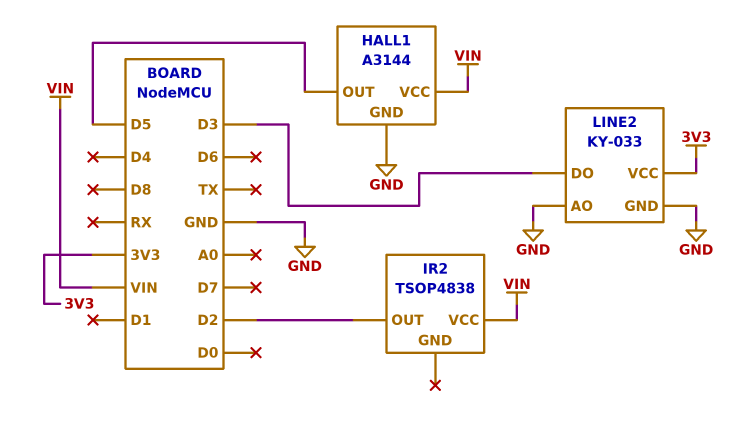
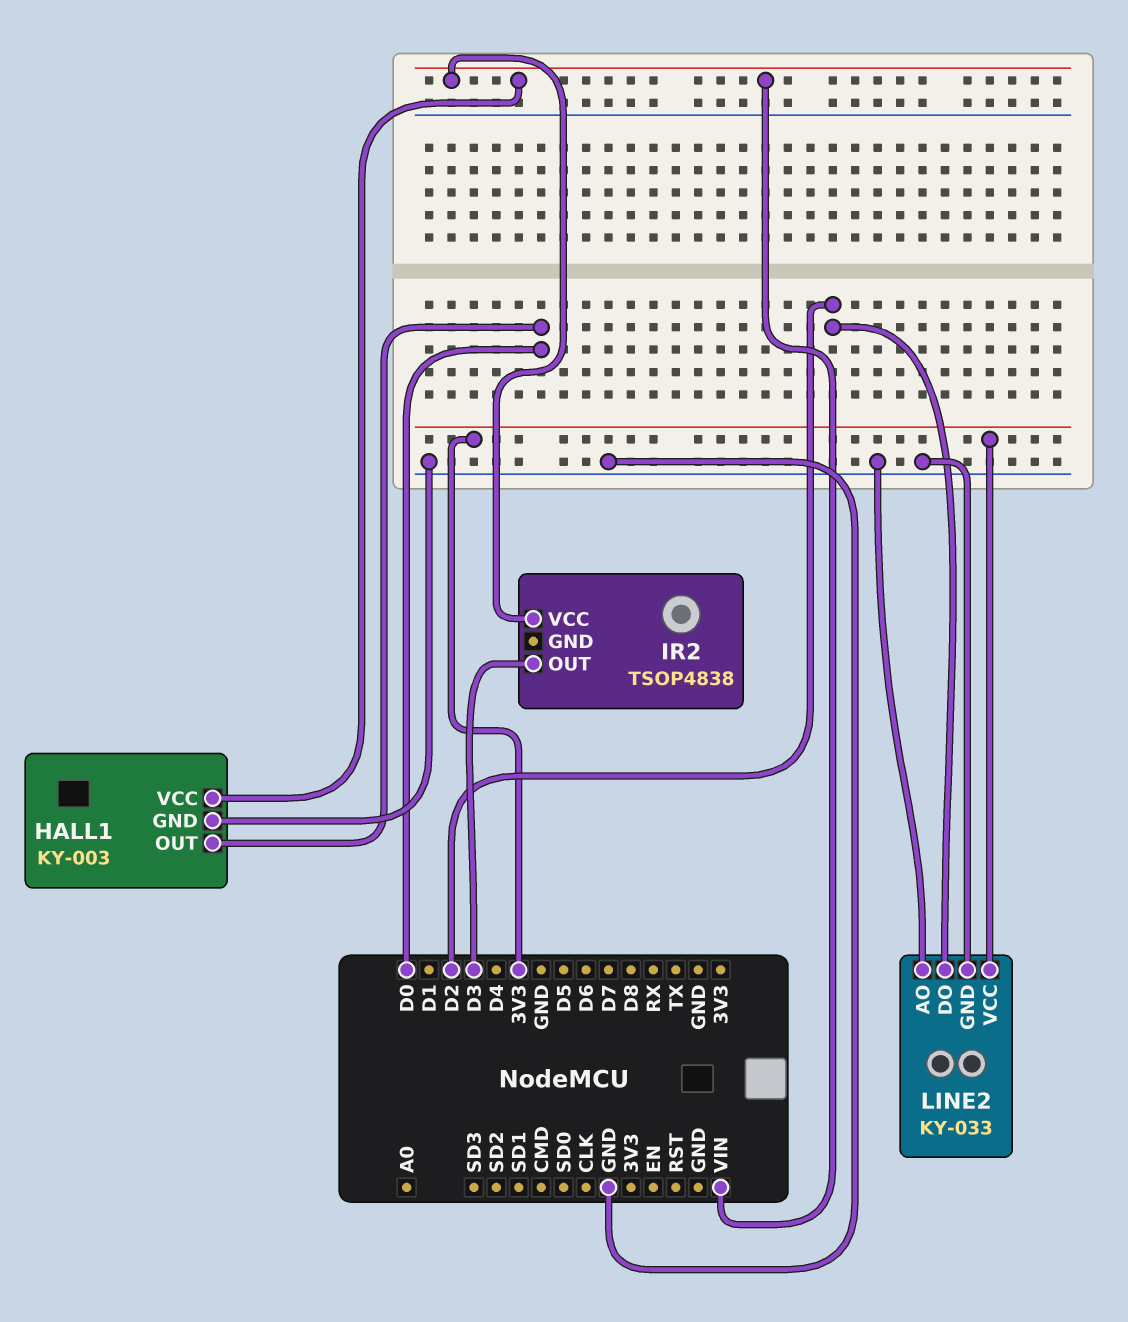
HALL1: A3144 -> KY-003
HALL1 pin OUT: D5 -> D0
IR2 pin OUT: D2 -> D3
LINE2 pin DO: D3 -> D2

